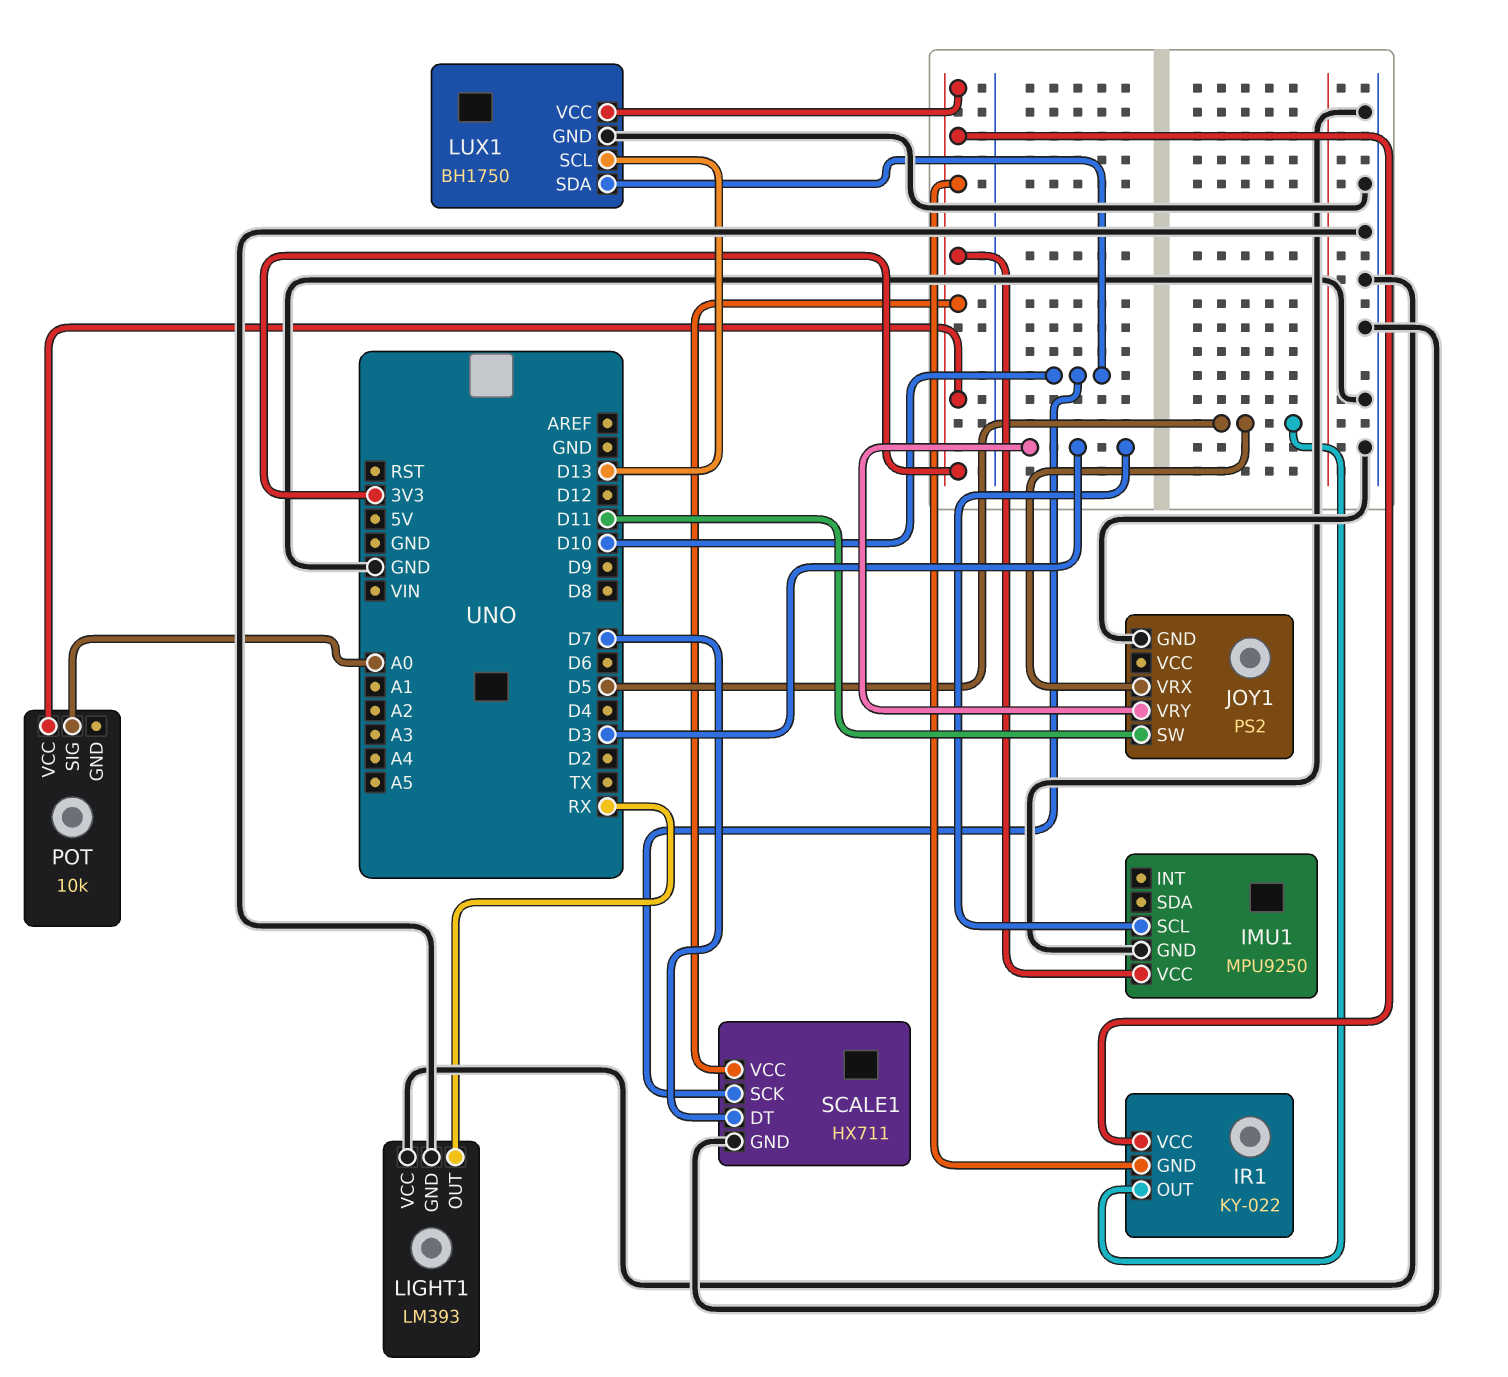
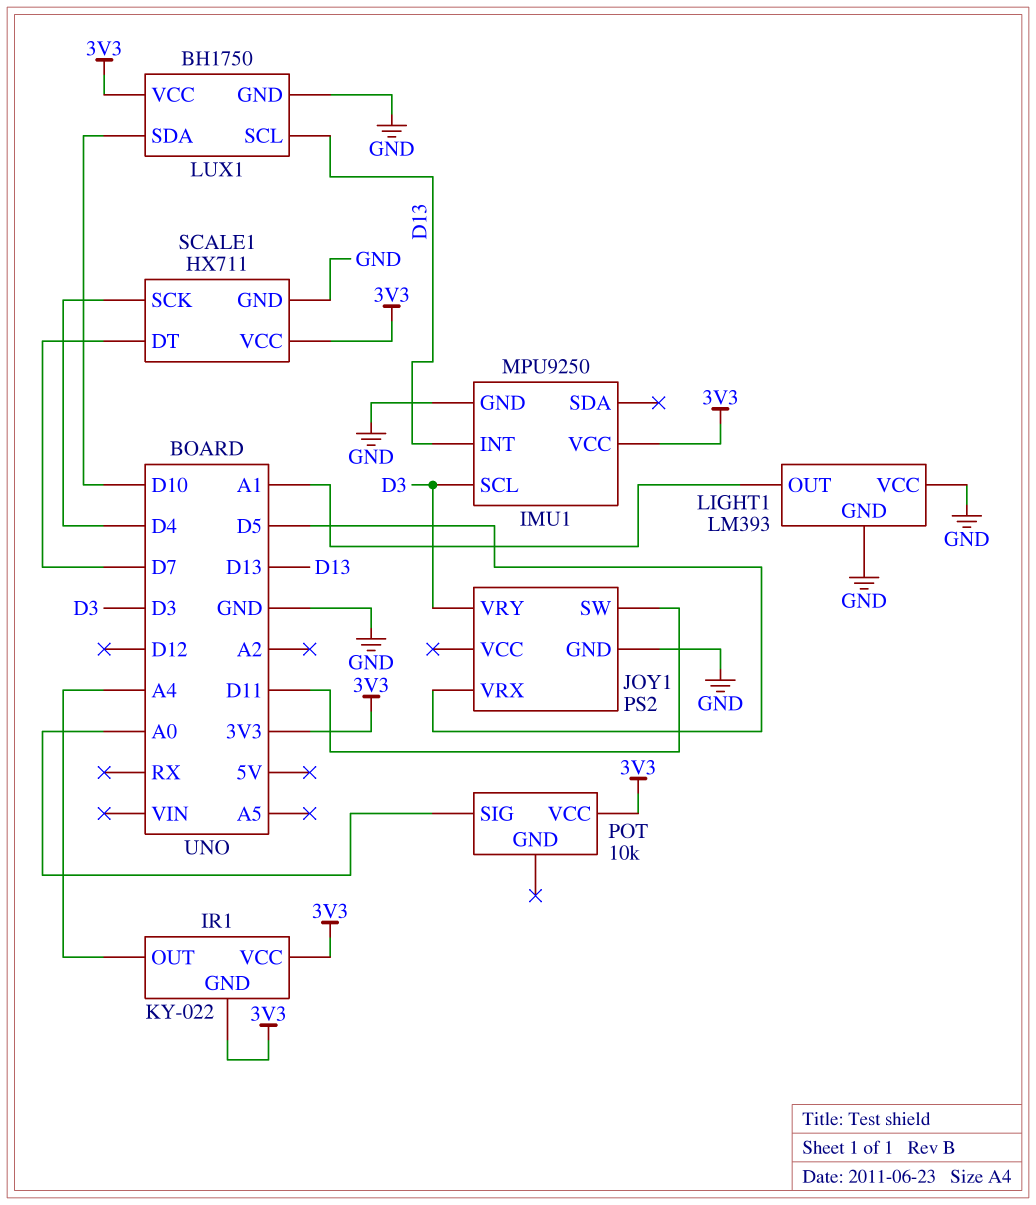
IMU1 pin INT: none -> D13
IR1 pin OUT: D5 -> A4
LIGHT1 pin OUT: RX -> A1
SCALE1 pin SCK: D10 -> D4

